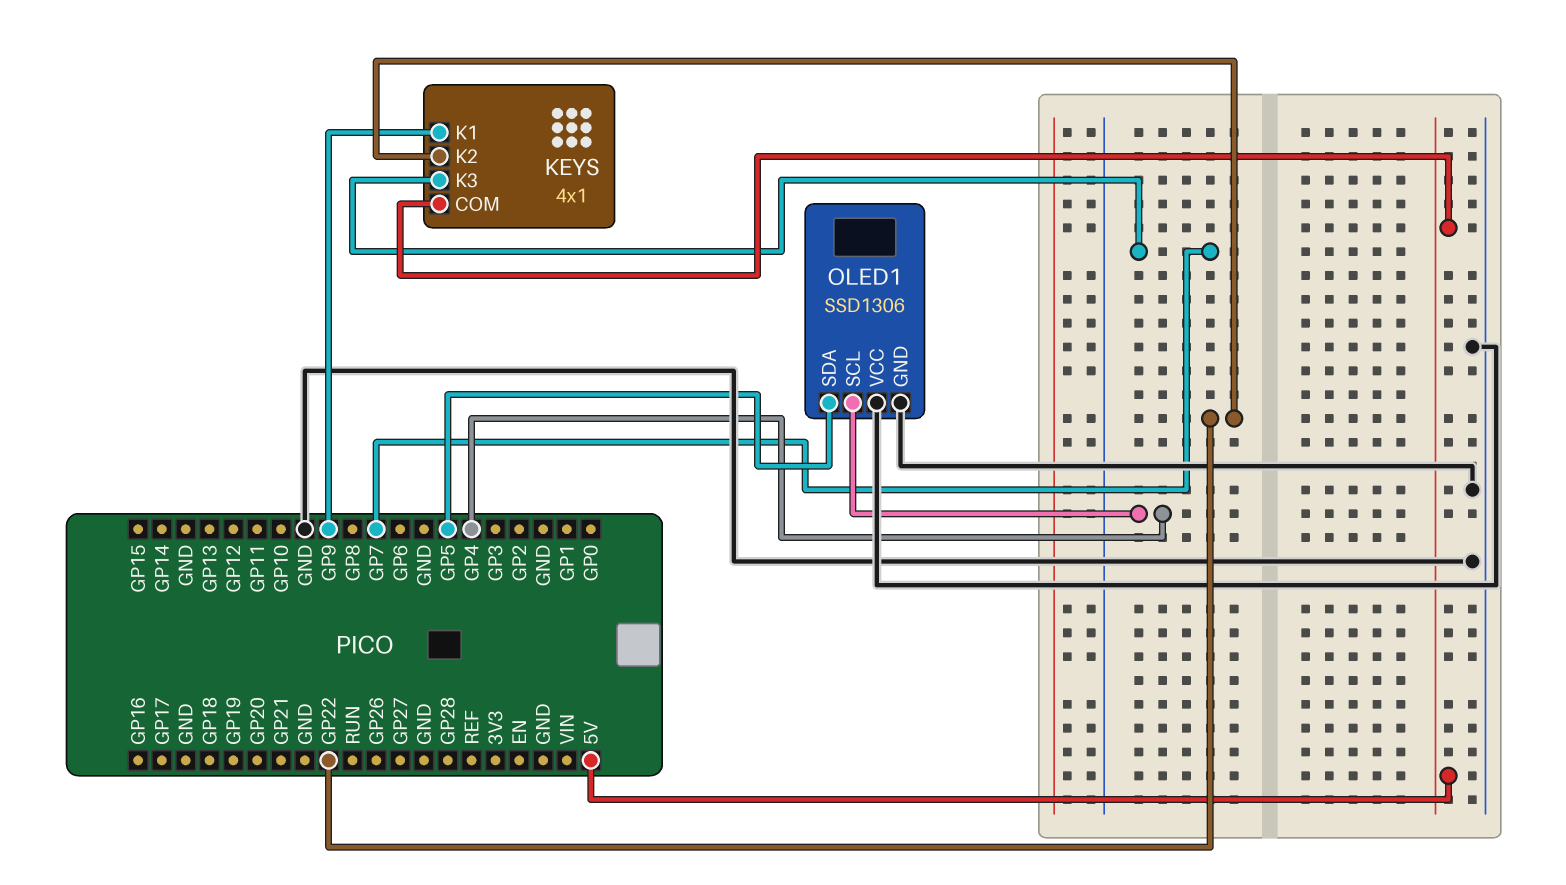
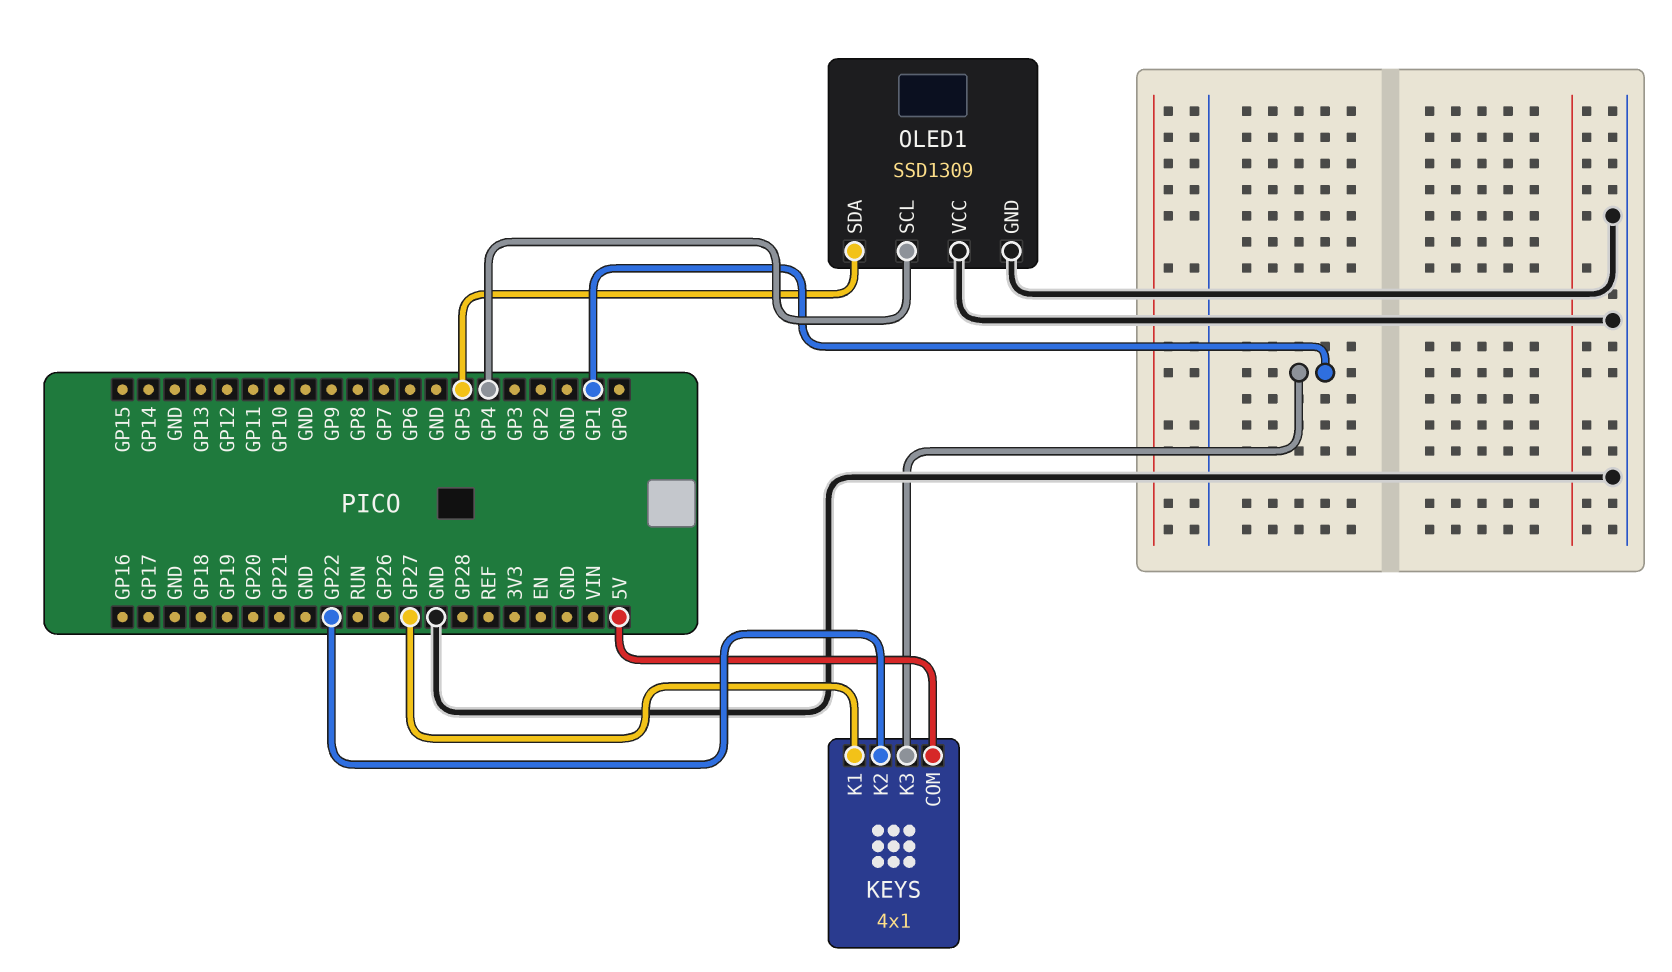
KEYS pin K1: GP9 -> GP27
KEYS pin K3: GP7 -> GP1
OLED1: SSD1306 -> SSD1309

